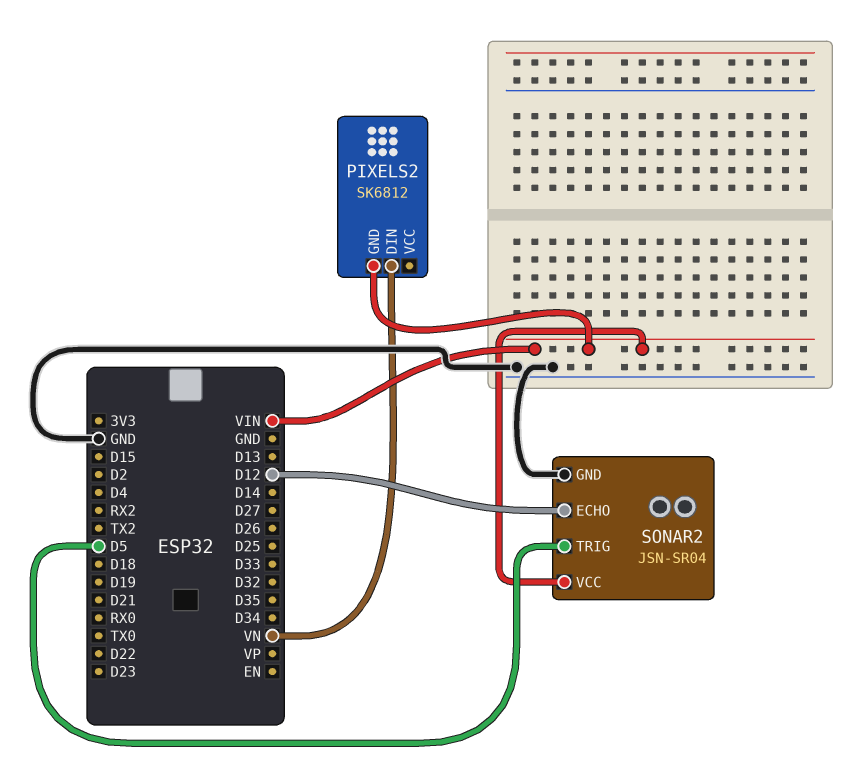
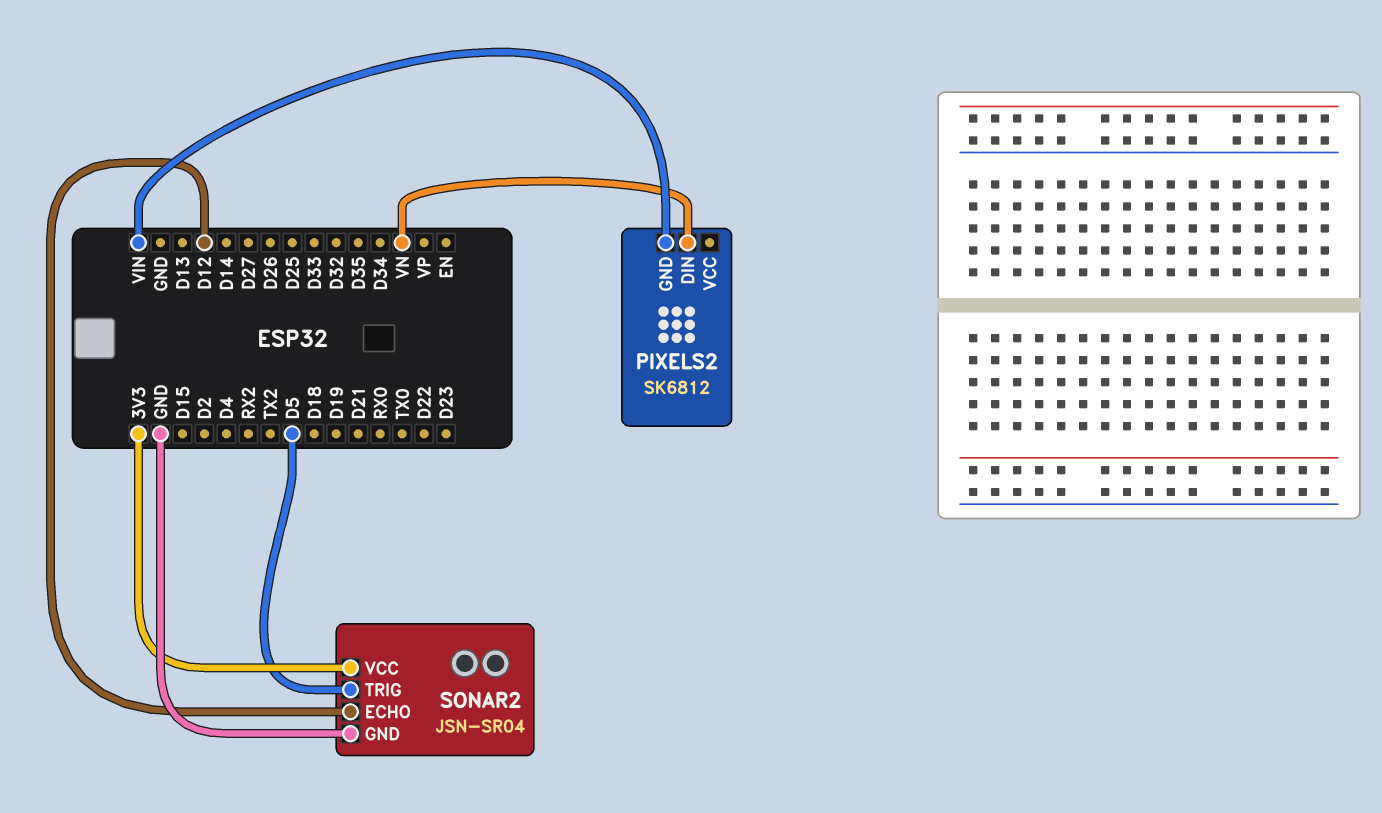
SONAR2 pin VCC: VIN -> 3V3

